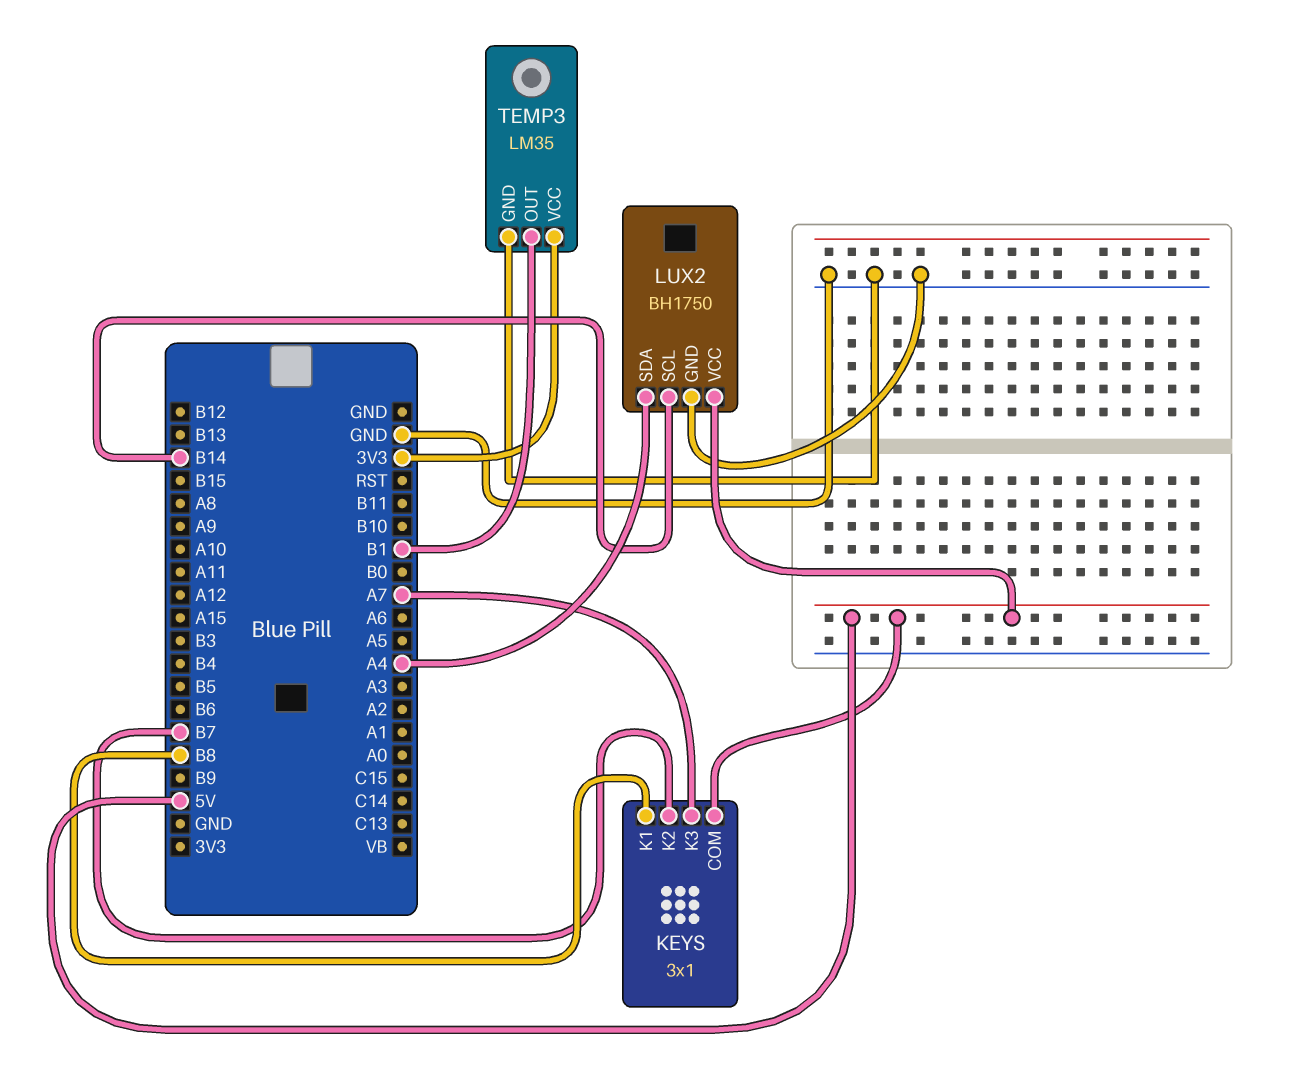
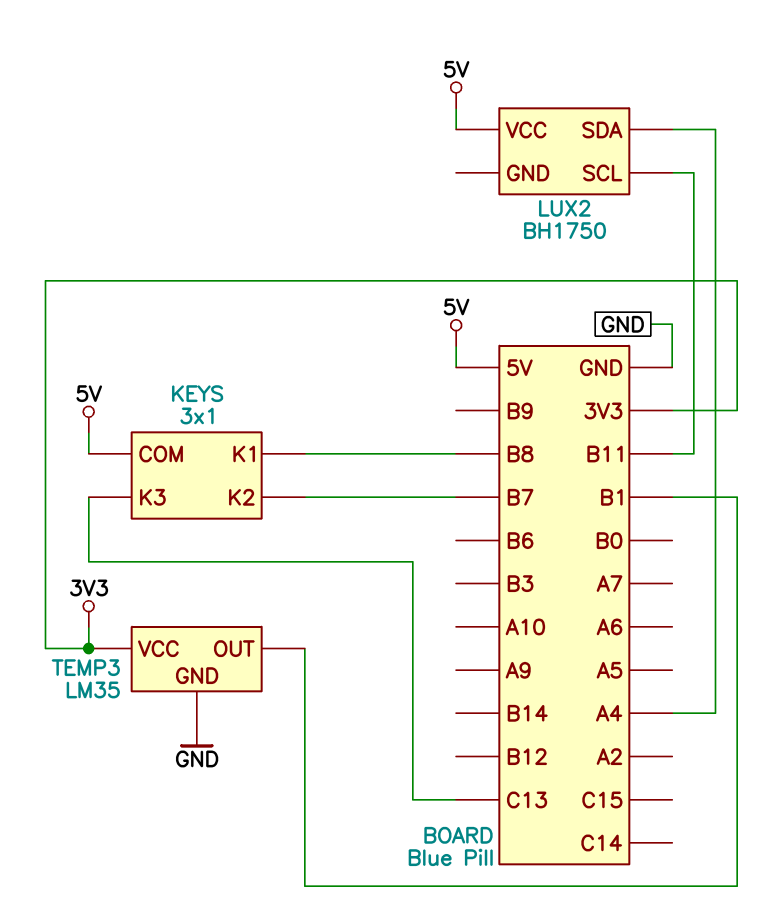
KEYS pin K3: A7 -> C13
LUX2 pin GND: GND -> none
LUX2 pin SCL: B14 -> B11

